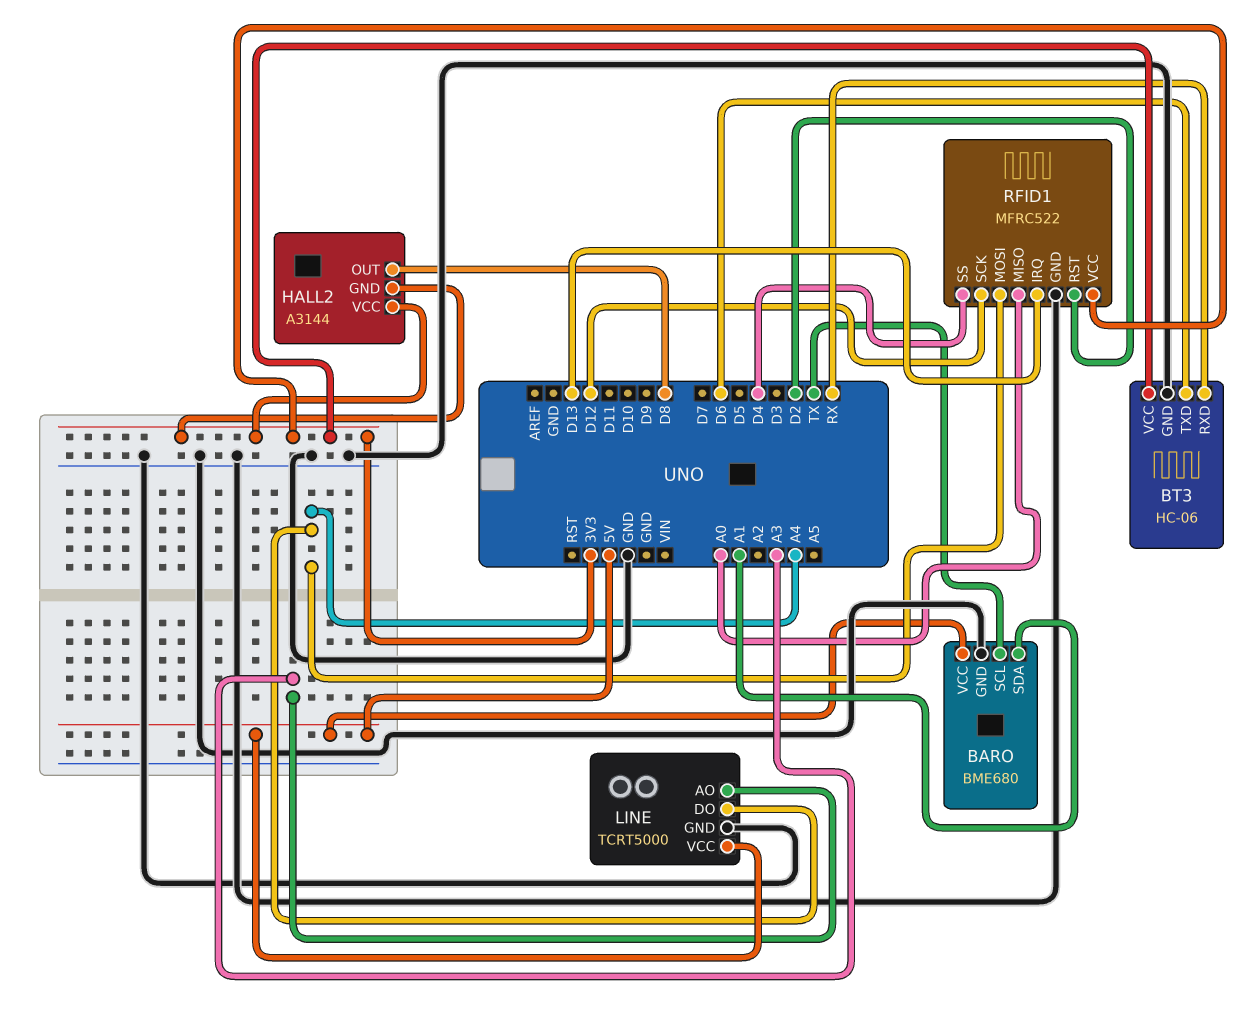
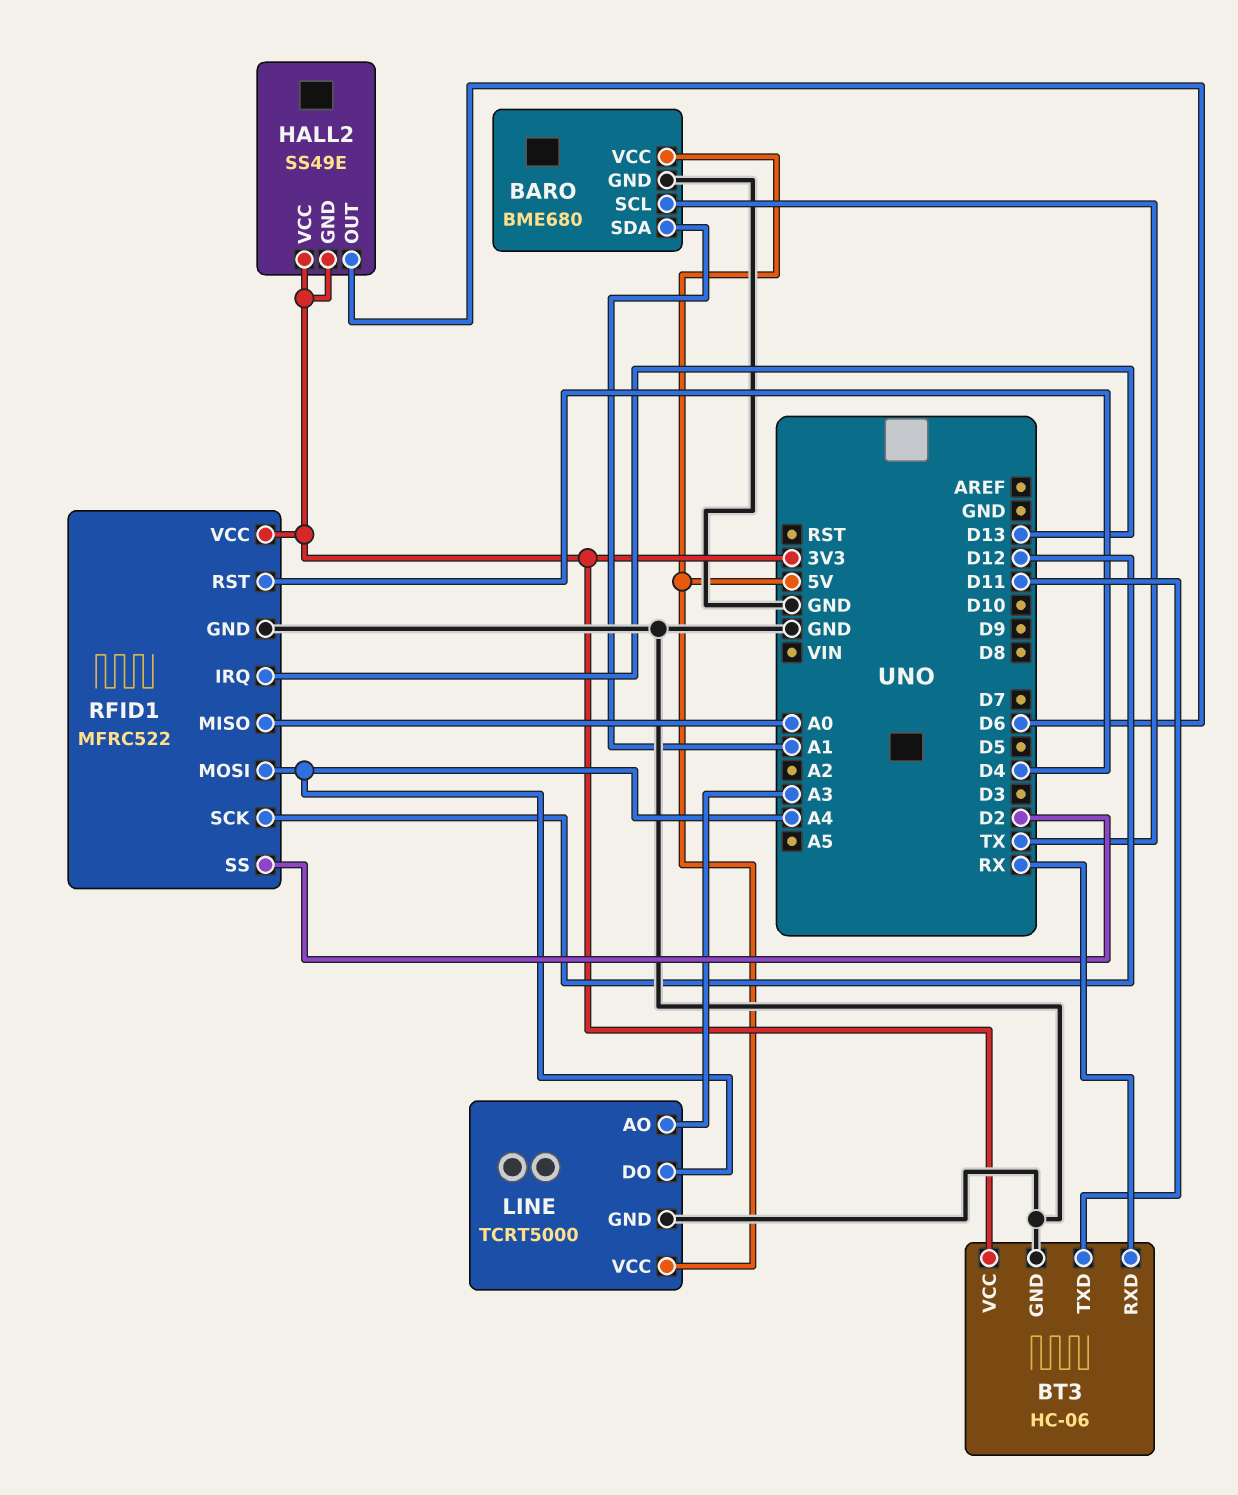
BT3 pin TXD: D6 -> D11
HALL2: A3144 -> SS49E
HALL2 pin OUT: D8 -> D6
RFID1 pin RST: D2 -> D4
RFID1 pin SS: D4 -> D2

